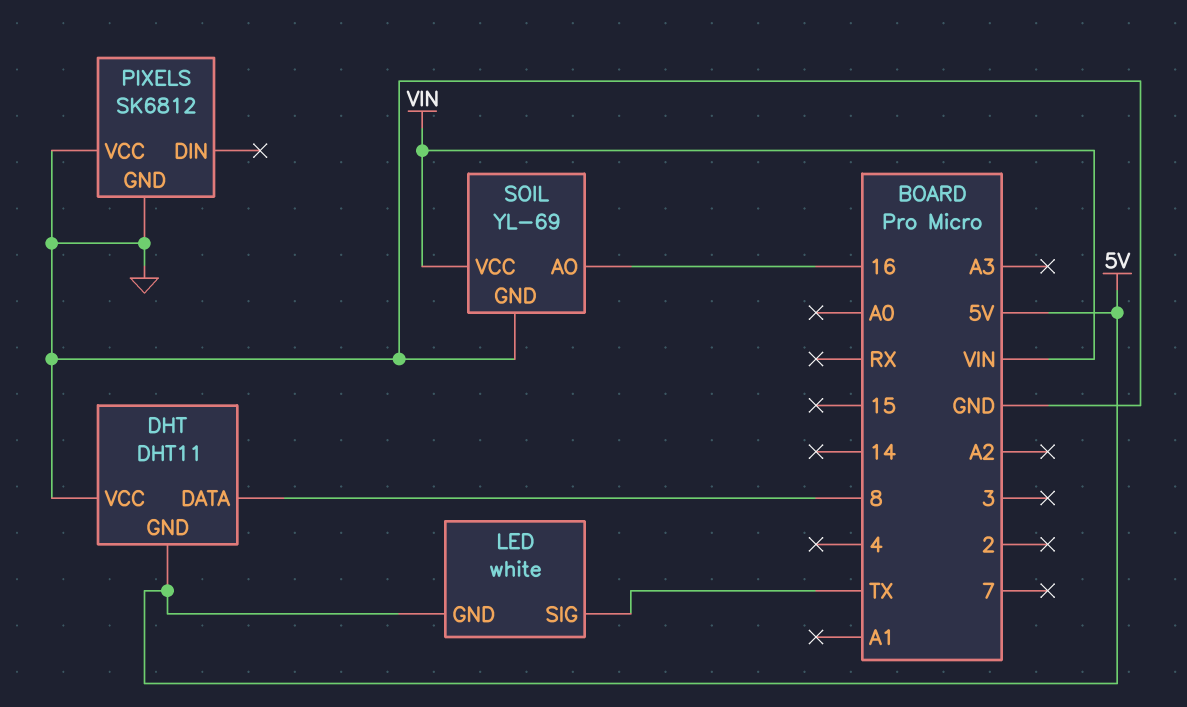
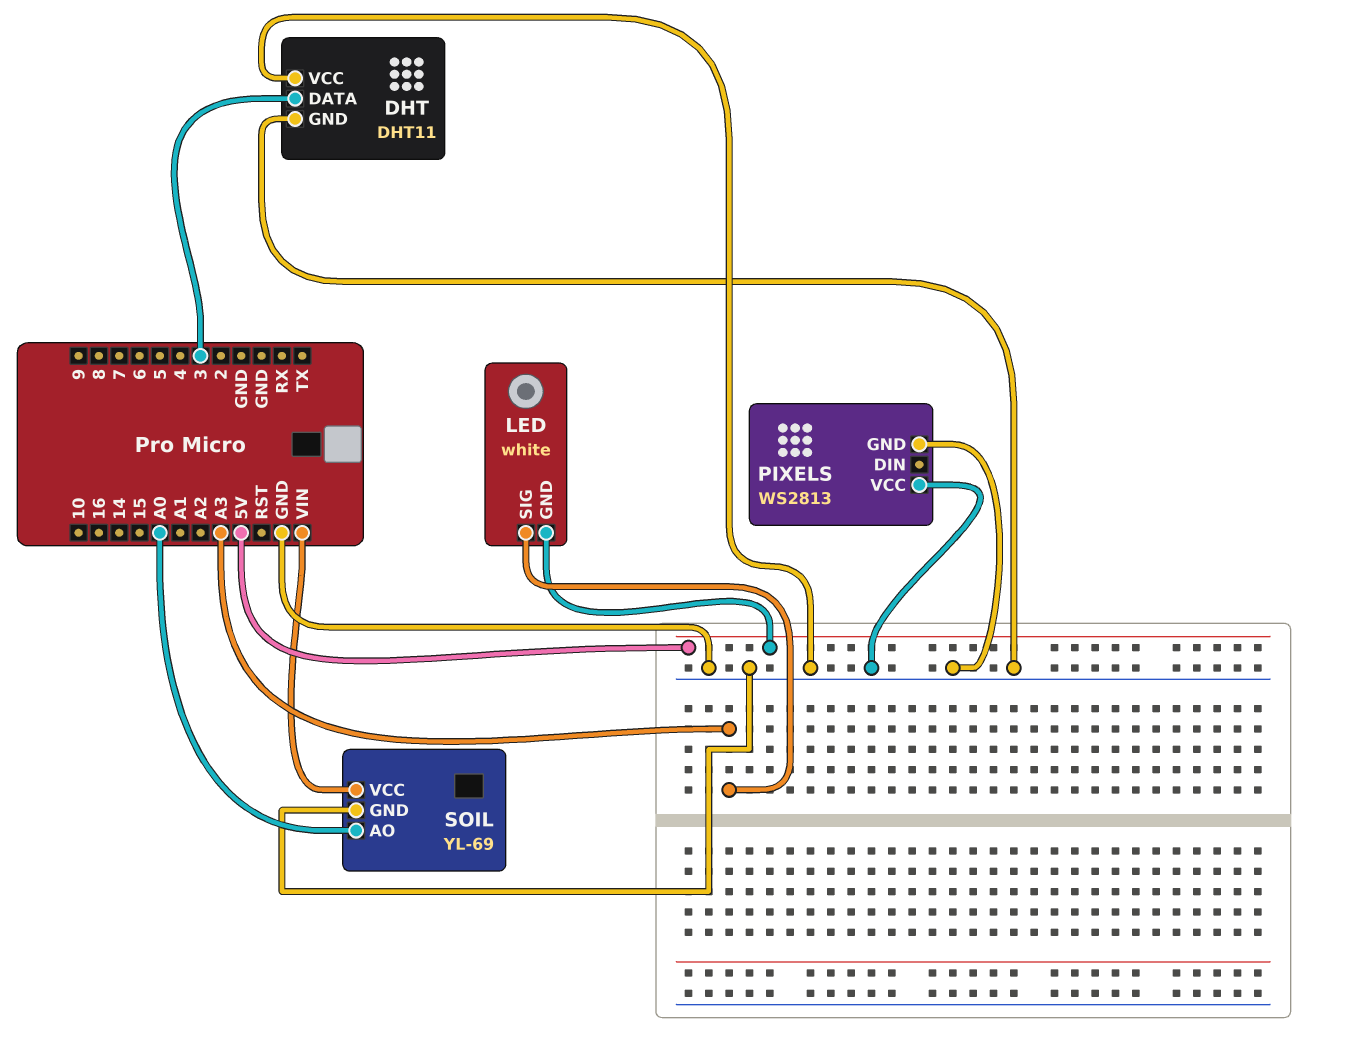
DHT pin DATA: 8 -> 3
DHT pin GND: 5V -> GND
LED pin SIG: TX -> A3
PIXELS: SK6812 -> WS2813
SOIL pin AO: 16 -> A0

